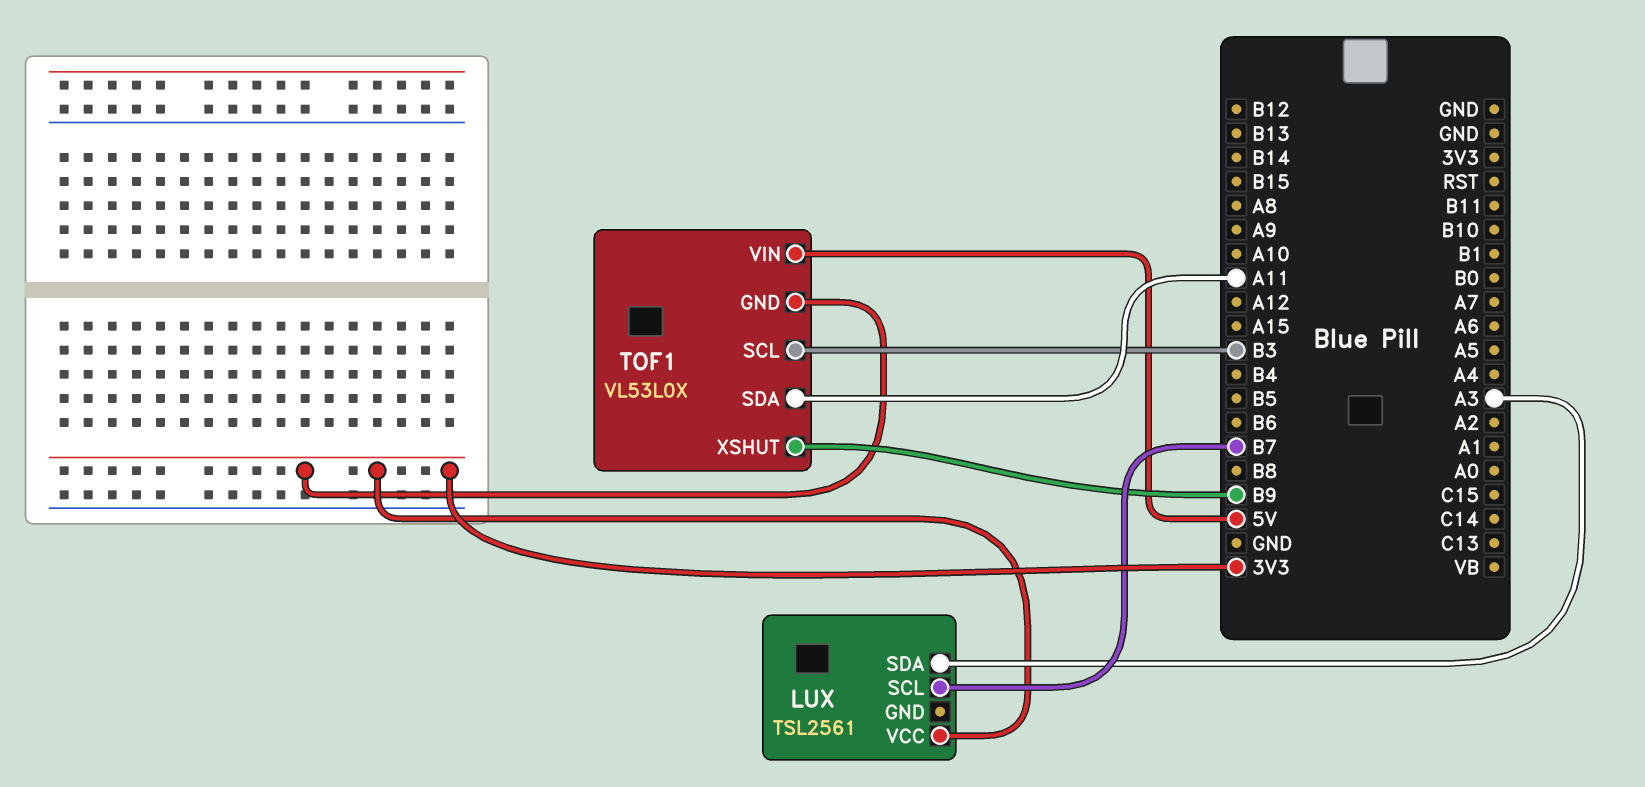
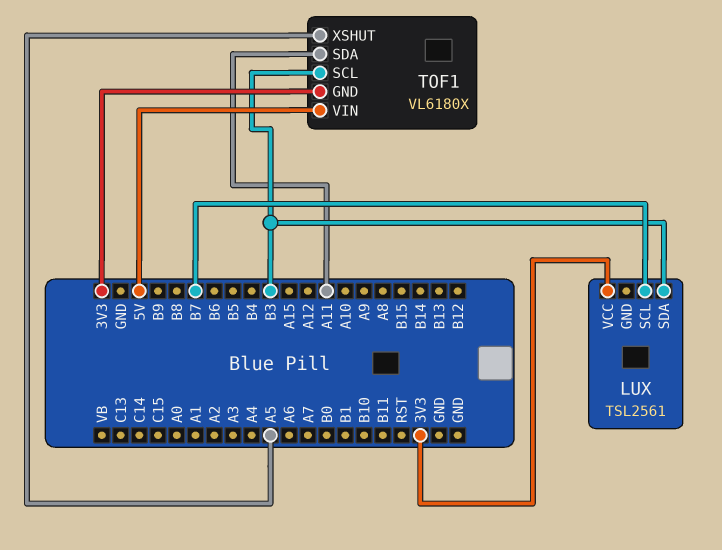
LUX pin SDA: A3 -> B3
TOF1: VL53L0X -> VL6180X
TOF1 pin XSHUT: B9 -> A5

